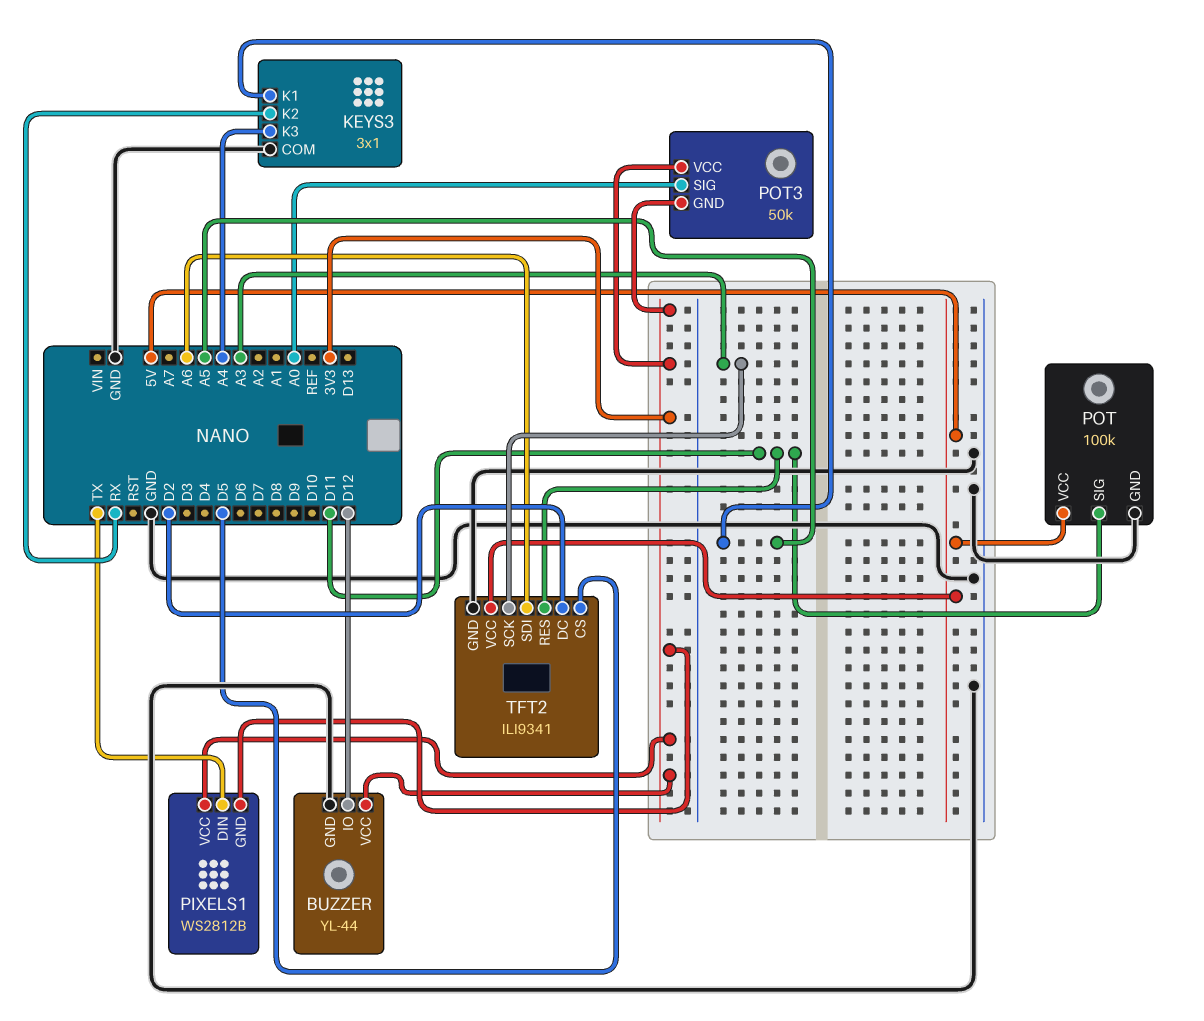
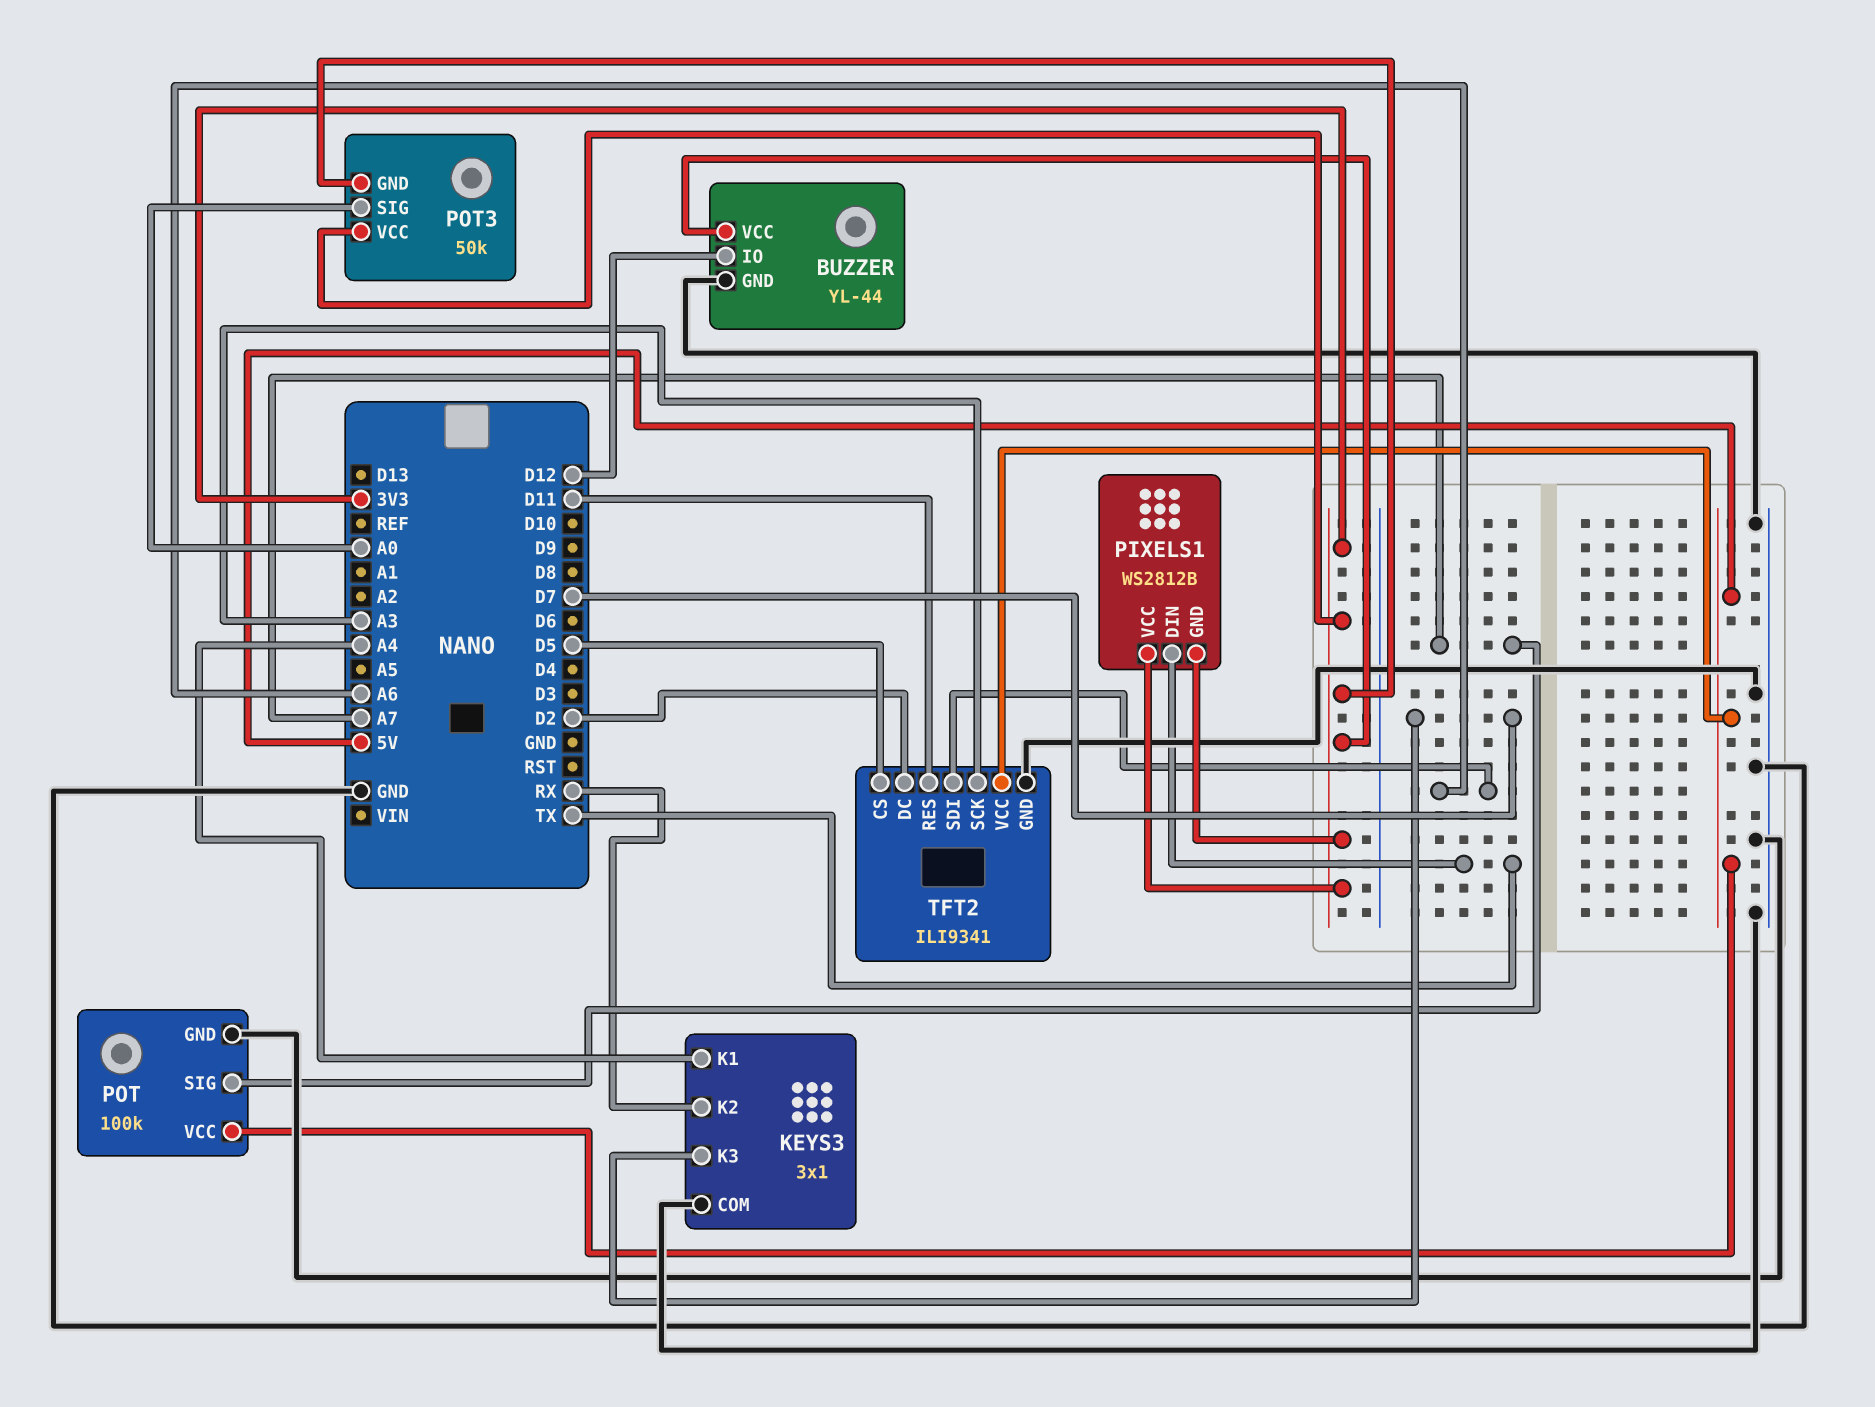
KEYS3 pin K1: A5 -> A4
KEYS3 pin K3: A4 -> D7
POT pin SIG: D11 -> A7

